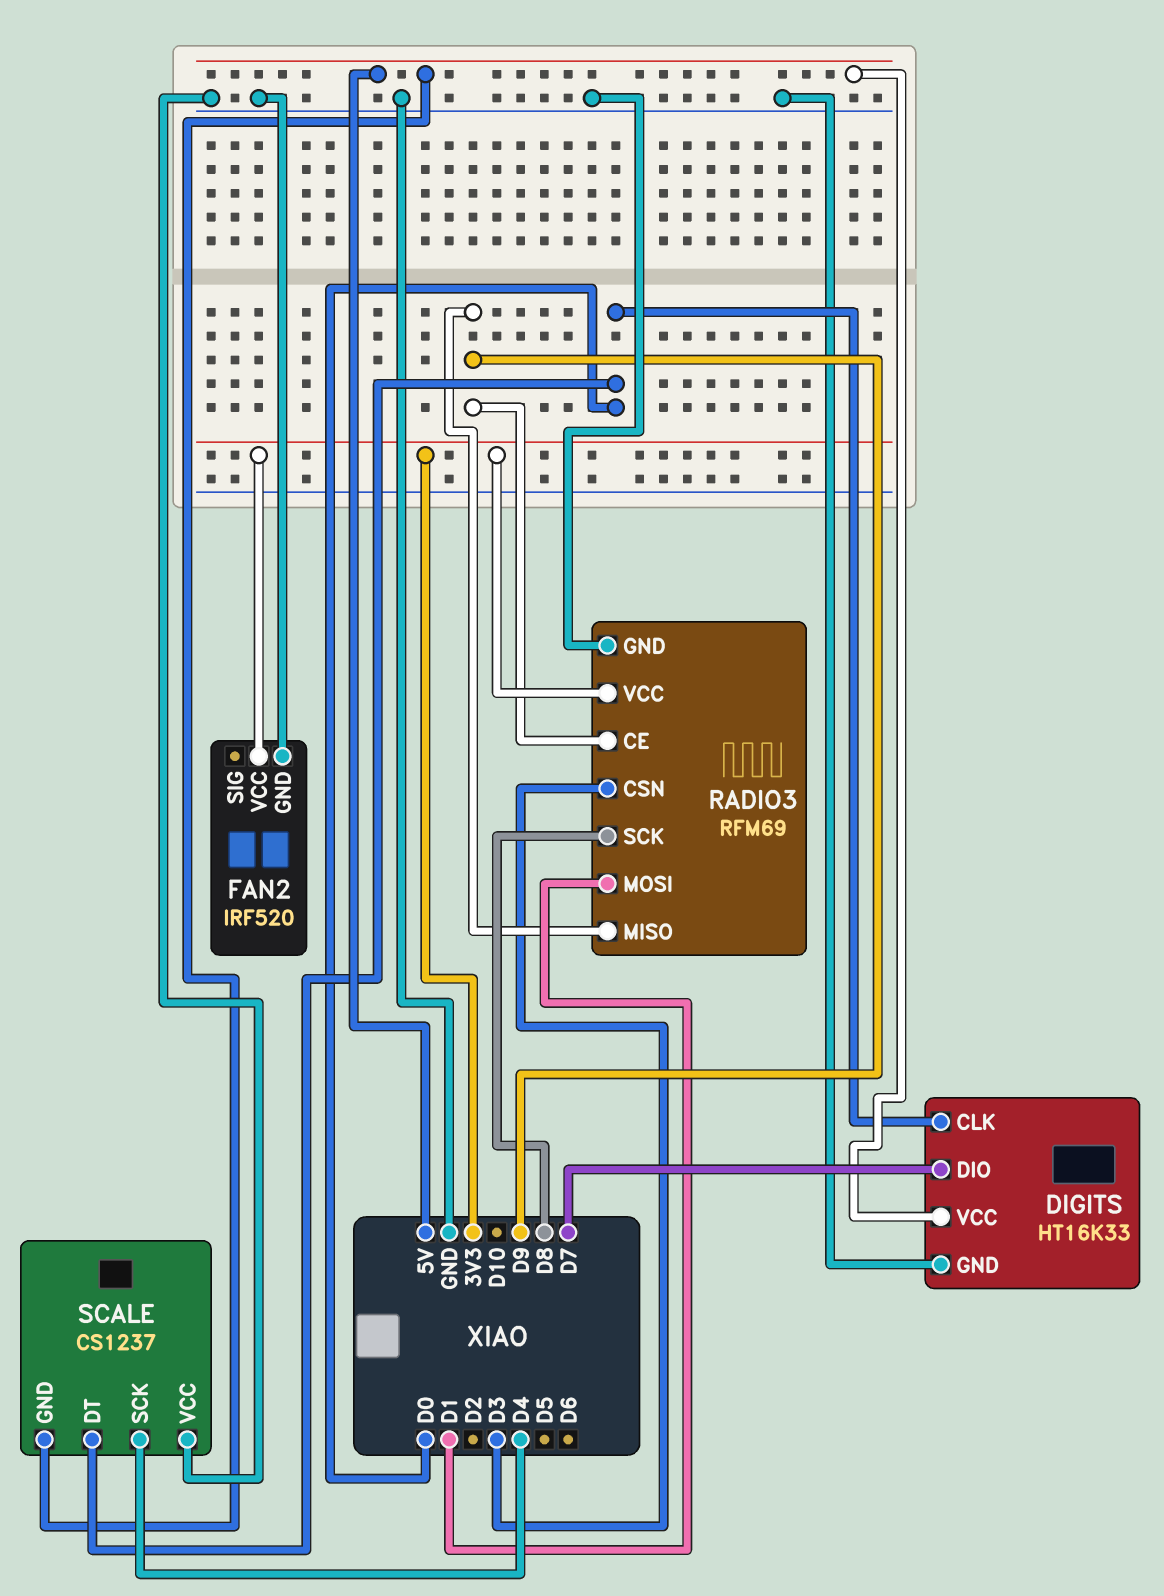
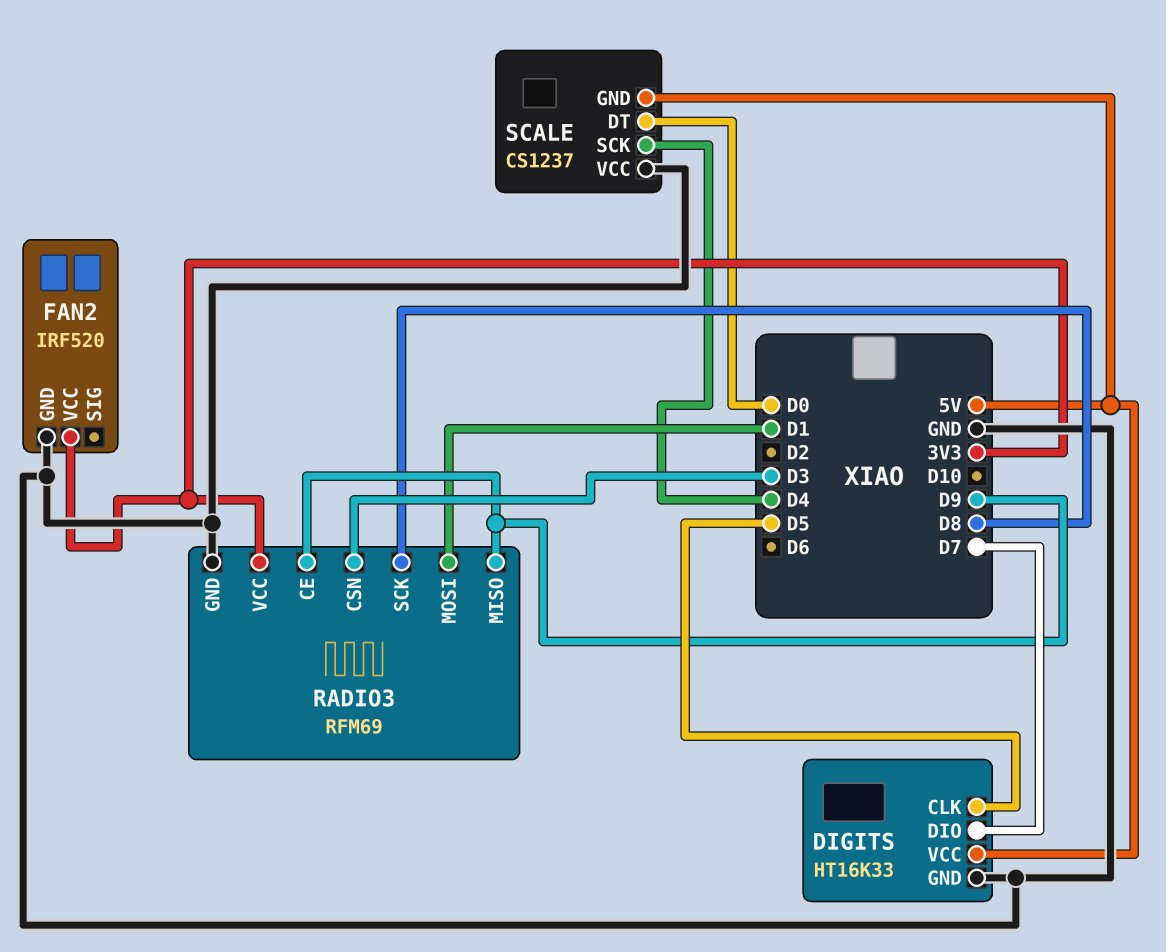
DIGITS pin CLK: D0 -> D5

